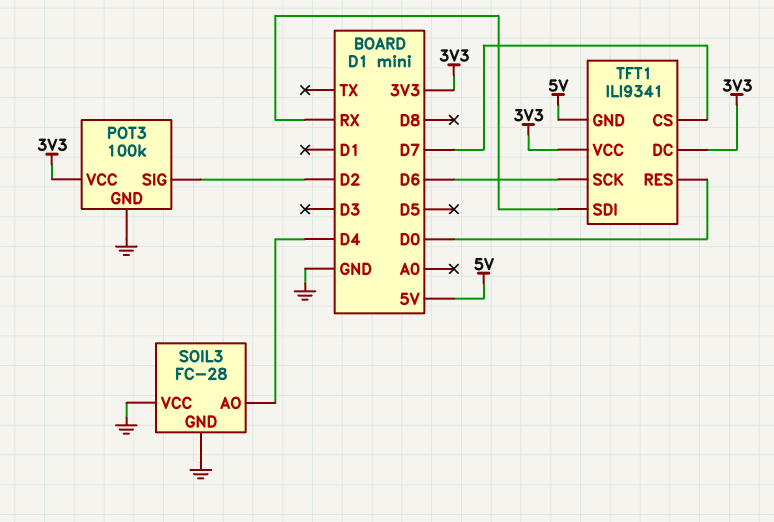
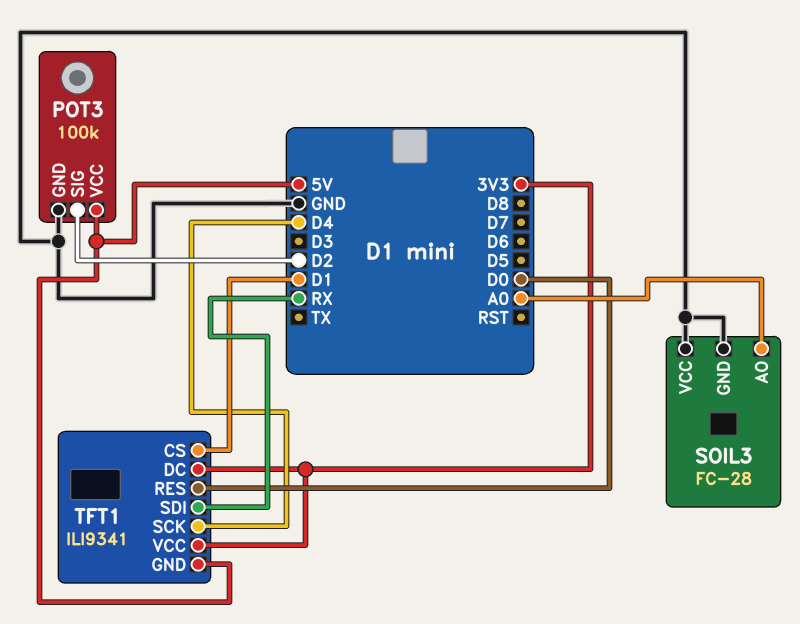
POT3 pin VCC: 3V3 -> 5V
SOIL3 pin AO: D4 -> A0
TFT1 pin CS: D7 -> D1
TFT1 pin SCK: D6 -> D4

